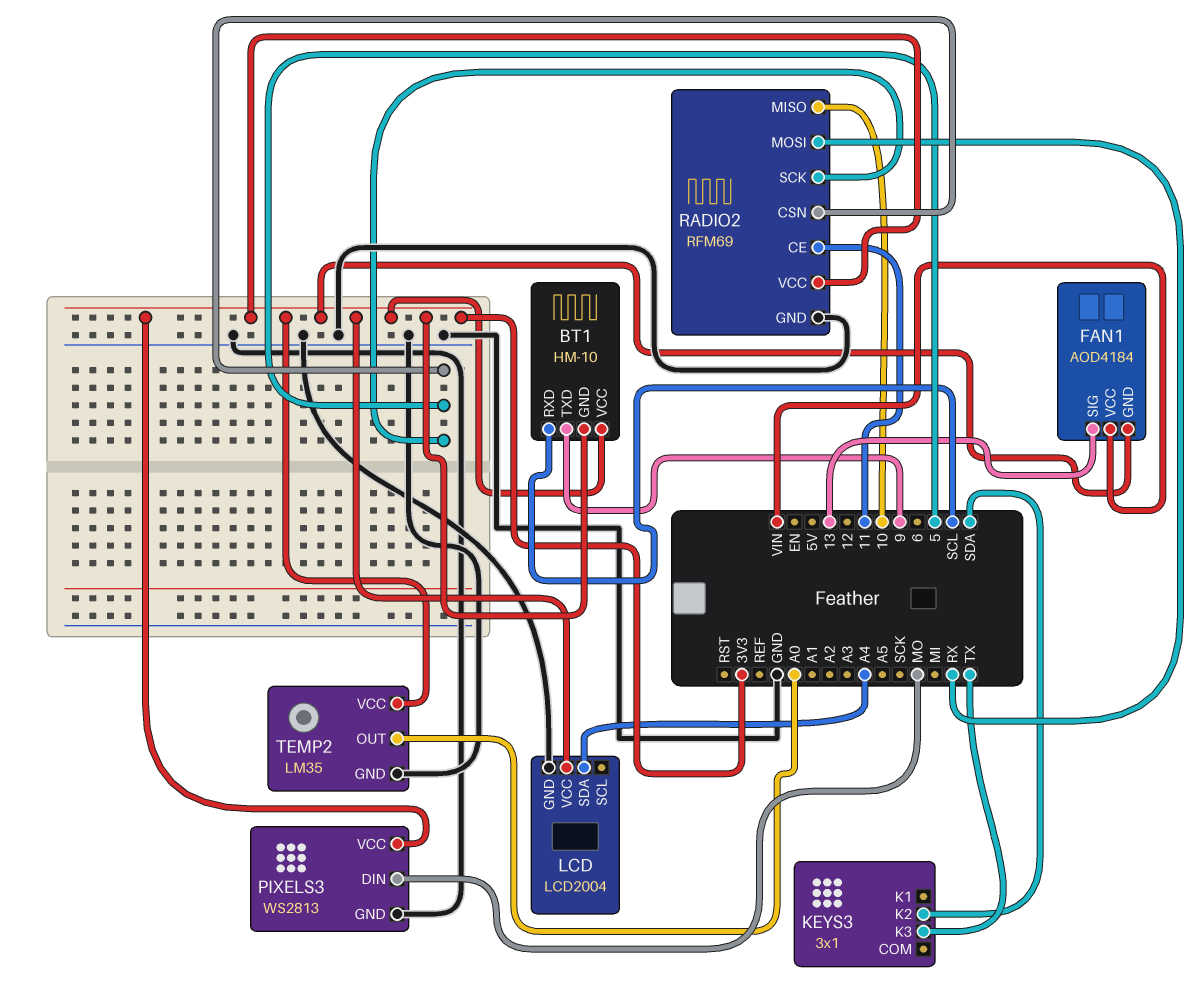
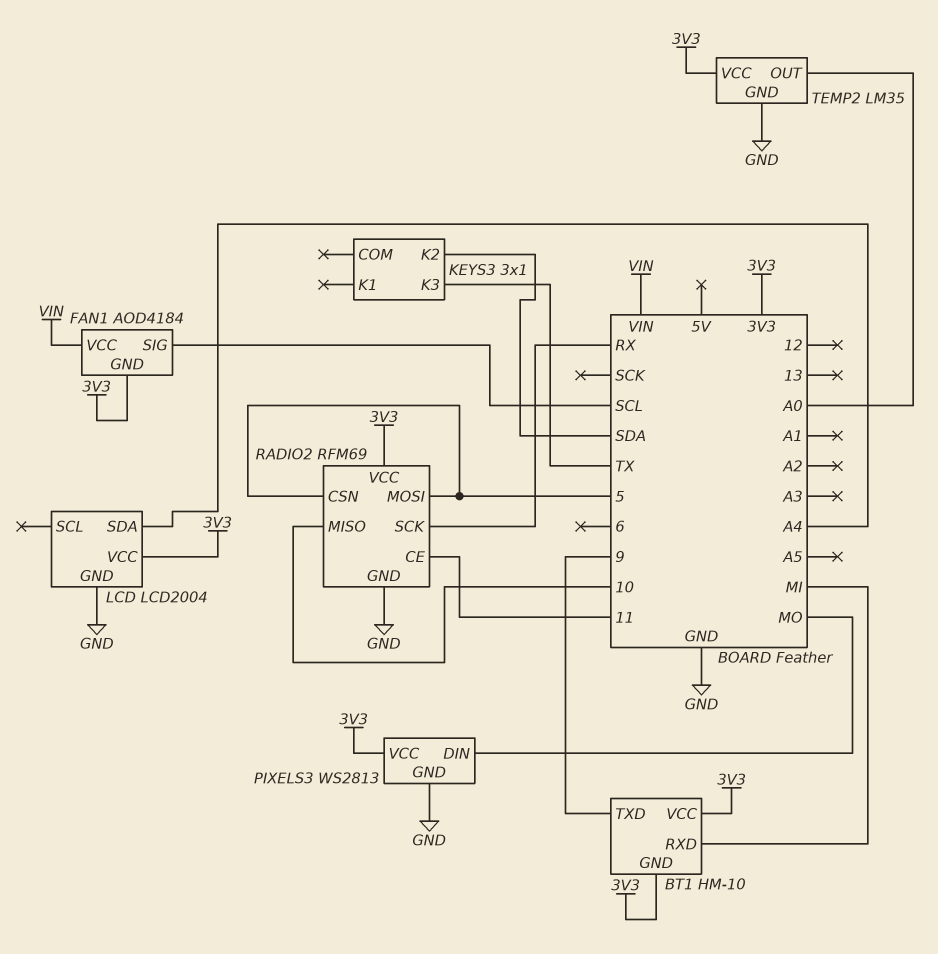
BT1 pin RXD: SCL -> MI
FAN1 pin SIG: 13 -> SCL
RADIO2 pin MOSI: RX -> 5
RADIO2 pin SCK: 5 -> RX

